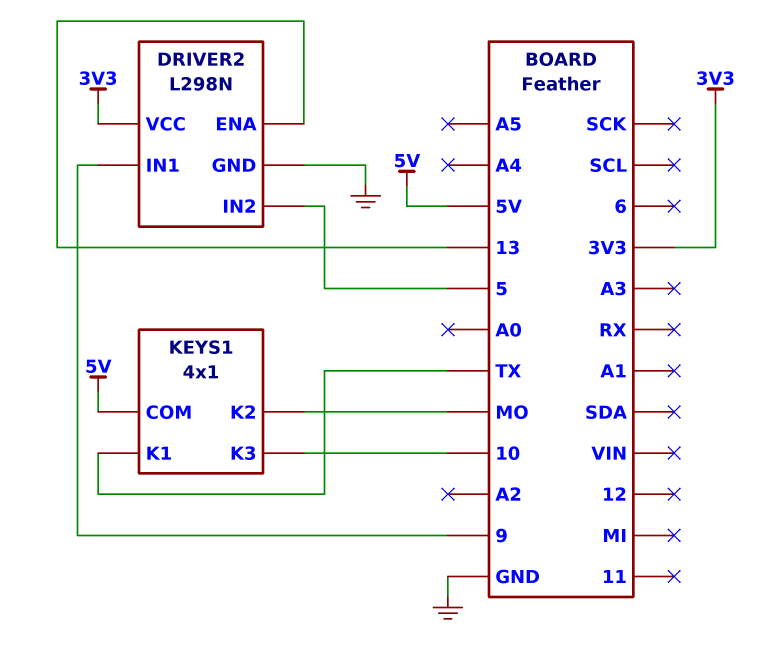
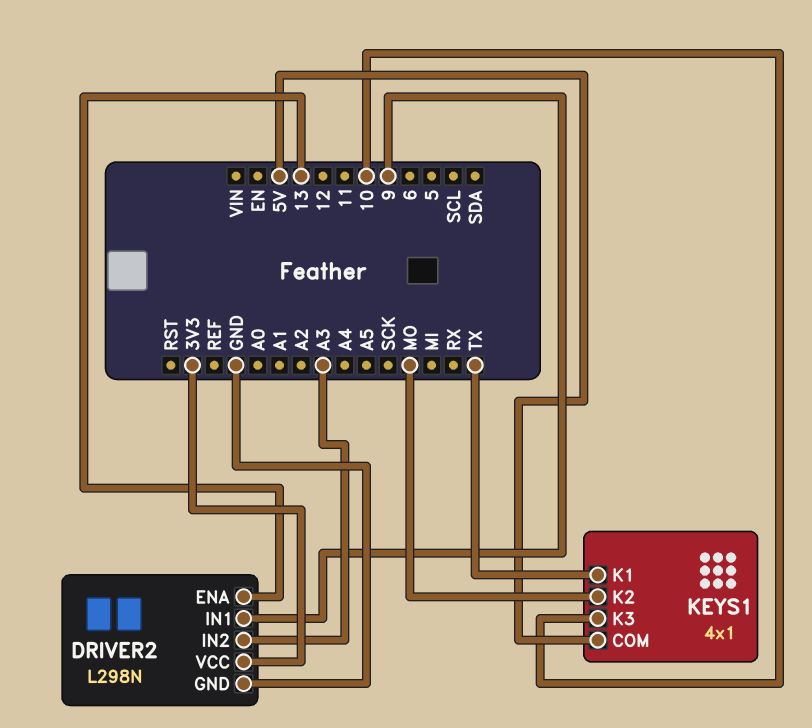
DRIVER2 pin IN2: 5 -> A3

